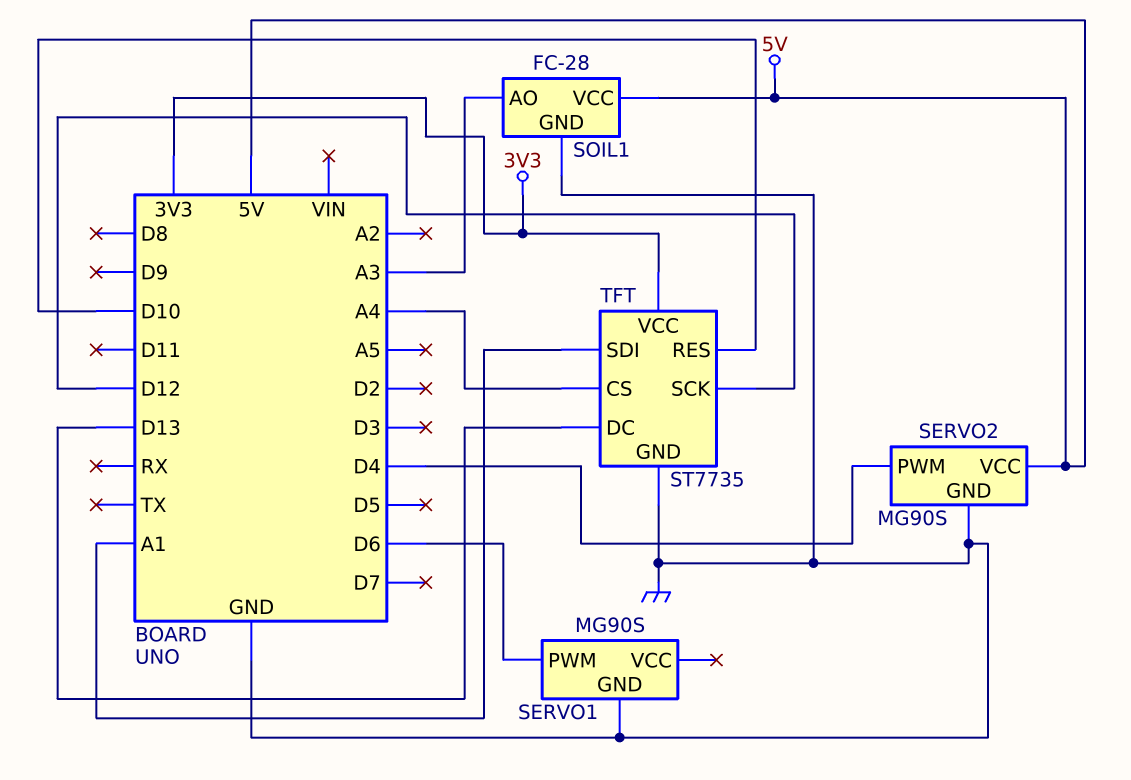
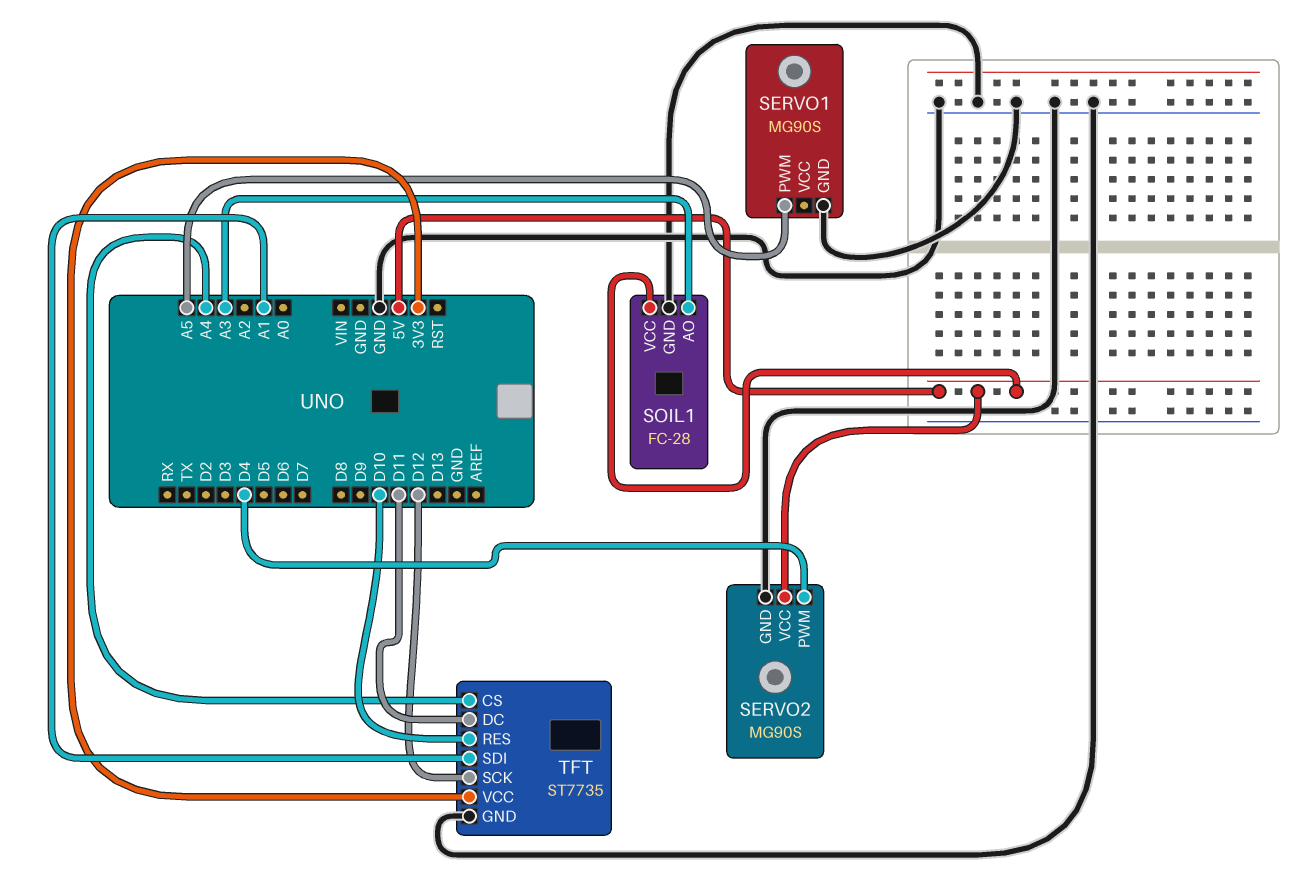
SERVO1 pin PWM: D6 -> A5
TFT pin DC: D13 -> D11

